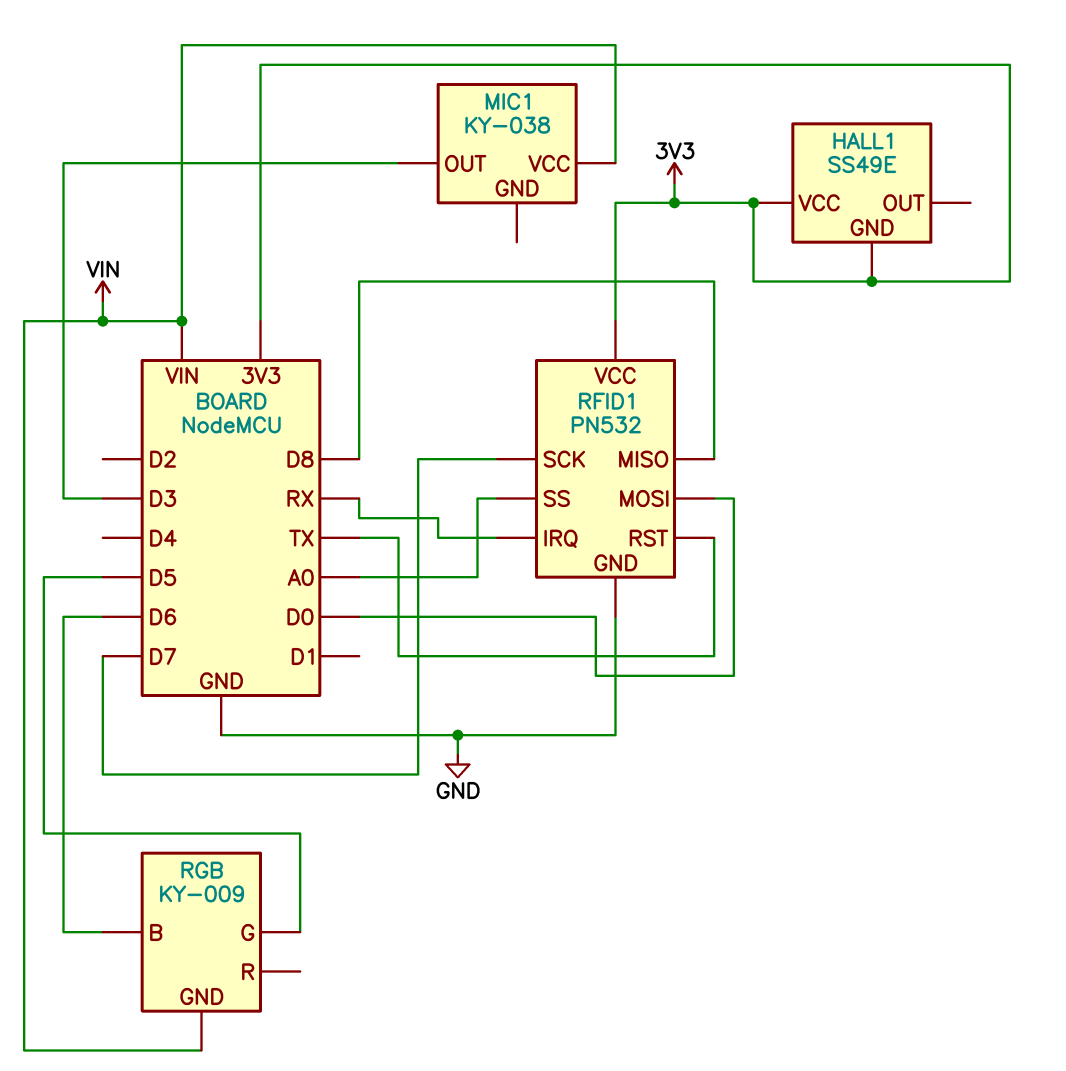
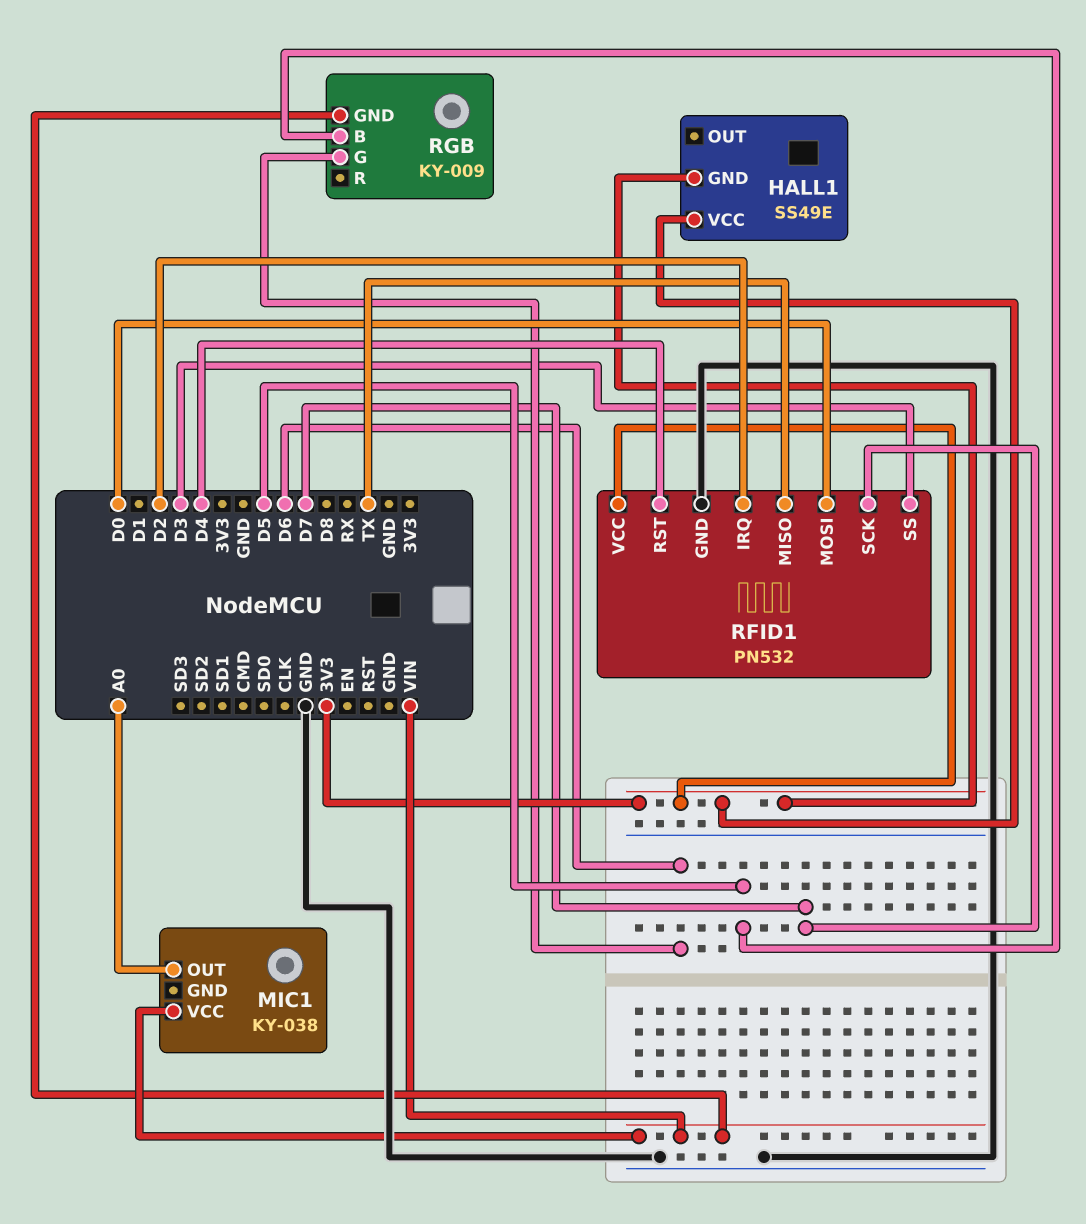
MIC1 pin OUT: D3 -> A0
RFID1 pin IRQ: RX -> D2
RFID1 pin MISO: D8 -> TX
RFID1 pin RST: TX -> D4
RFID1 pin SS: A0 -> D3
RGB pin B: D6 -> D5
RGB pin G: D5 -> D6

